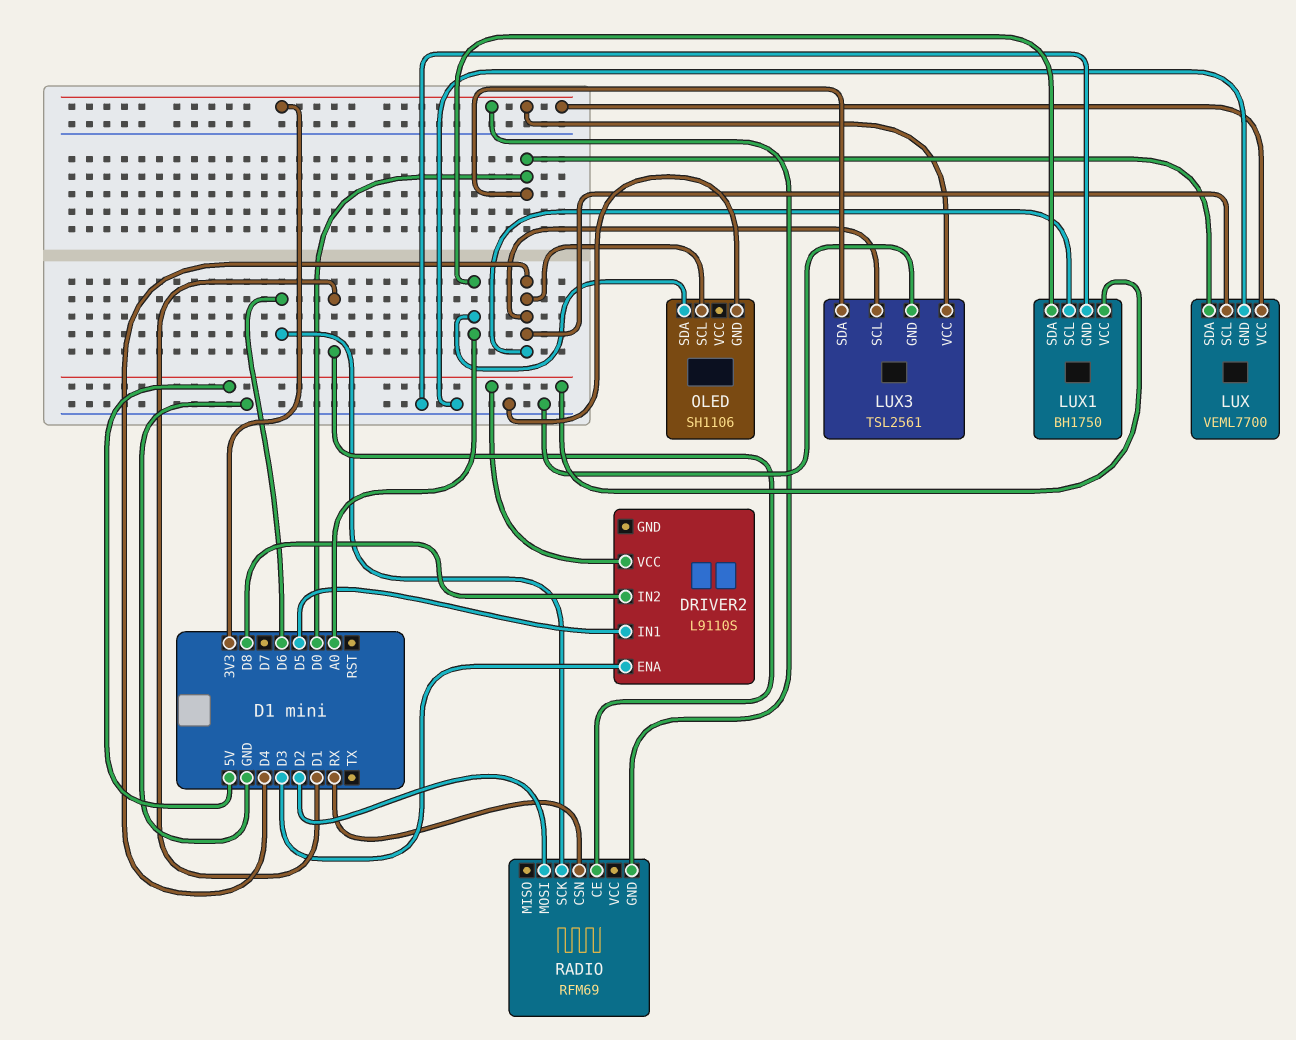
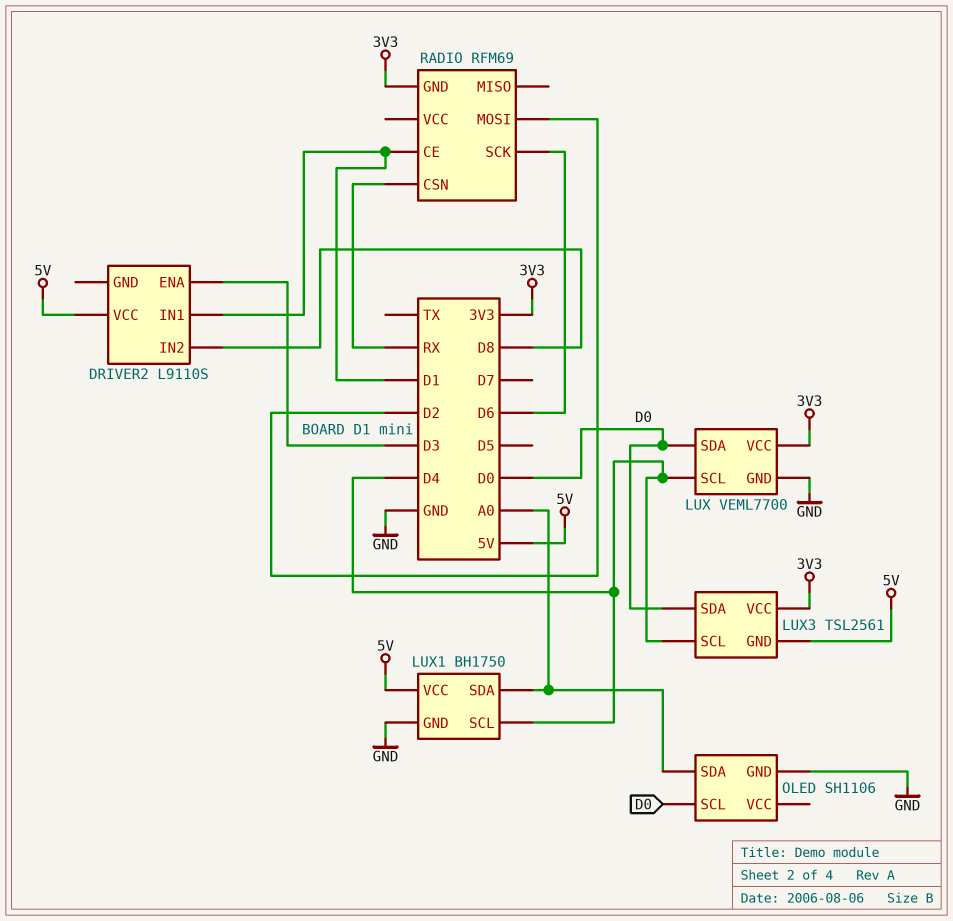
DRIVER2 pin IN1: D5 -> D1
LUX3 pin GND: GND -> 5V
OLED pin SCL: D4 -> D0

